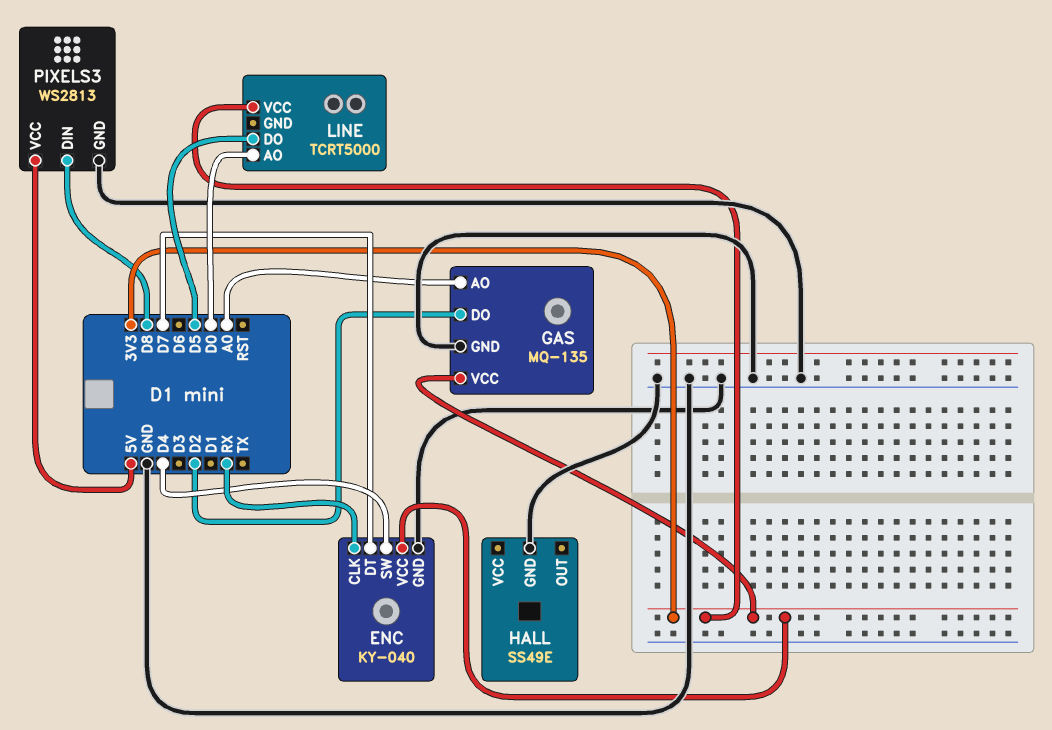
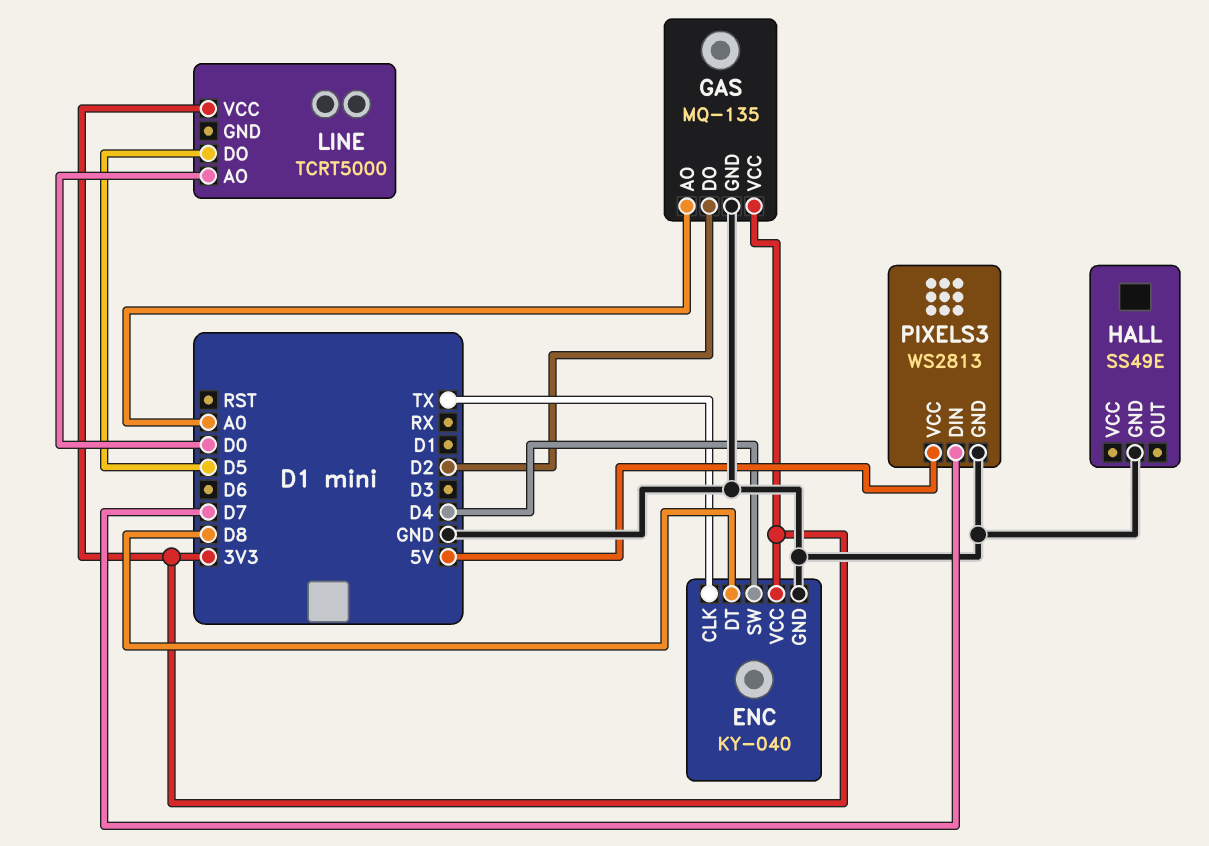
ENC pin CLK: RX -> TX
ENC pin DT: D7 -> D8
PIXELS3 pin DIN: D8 -> D7

